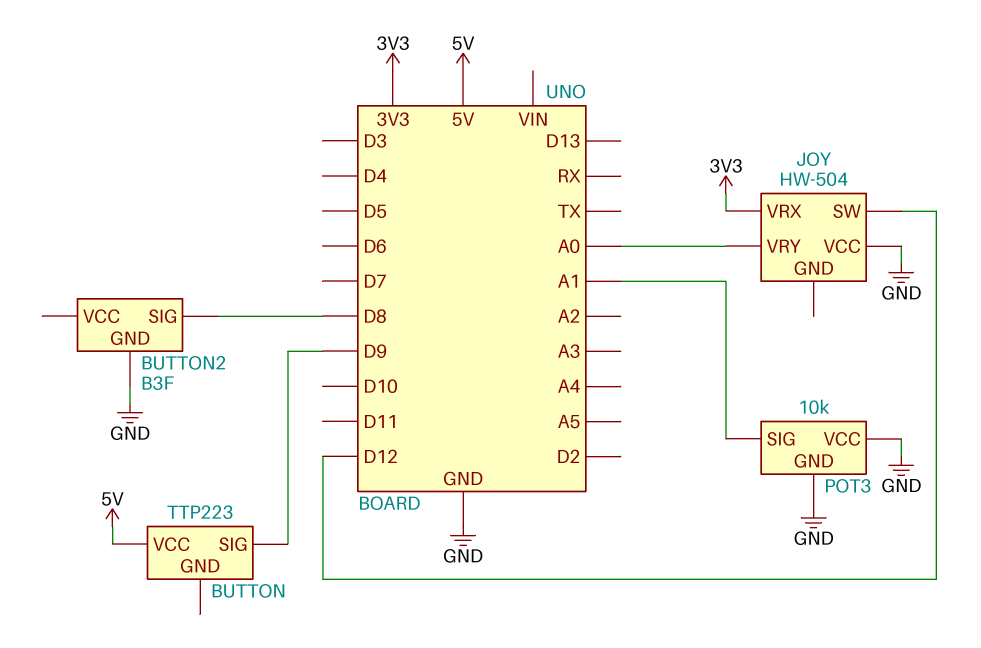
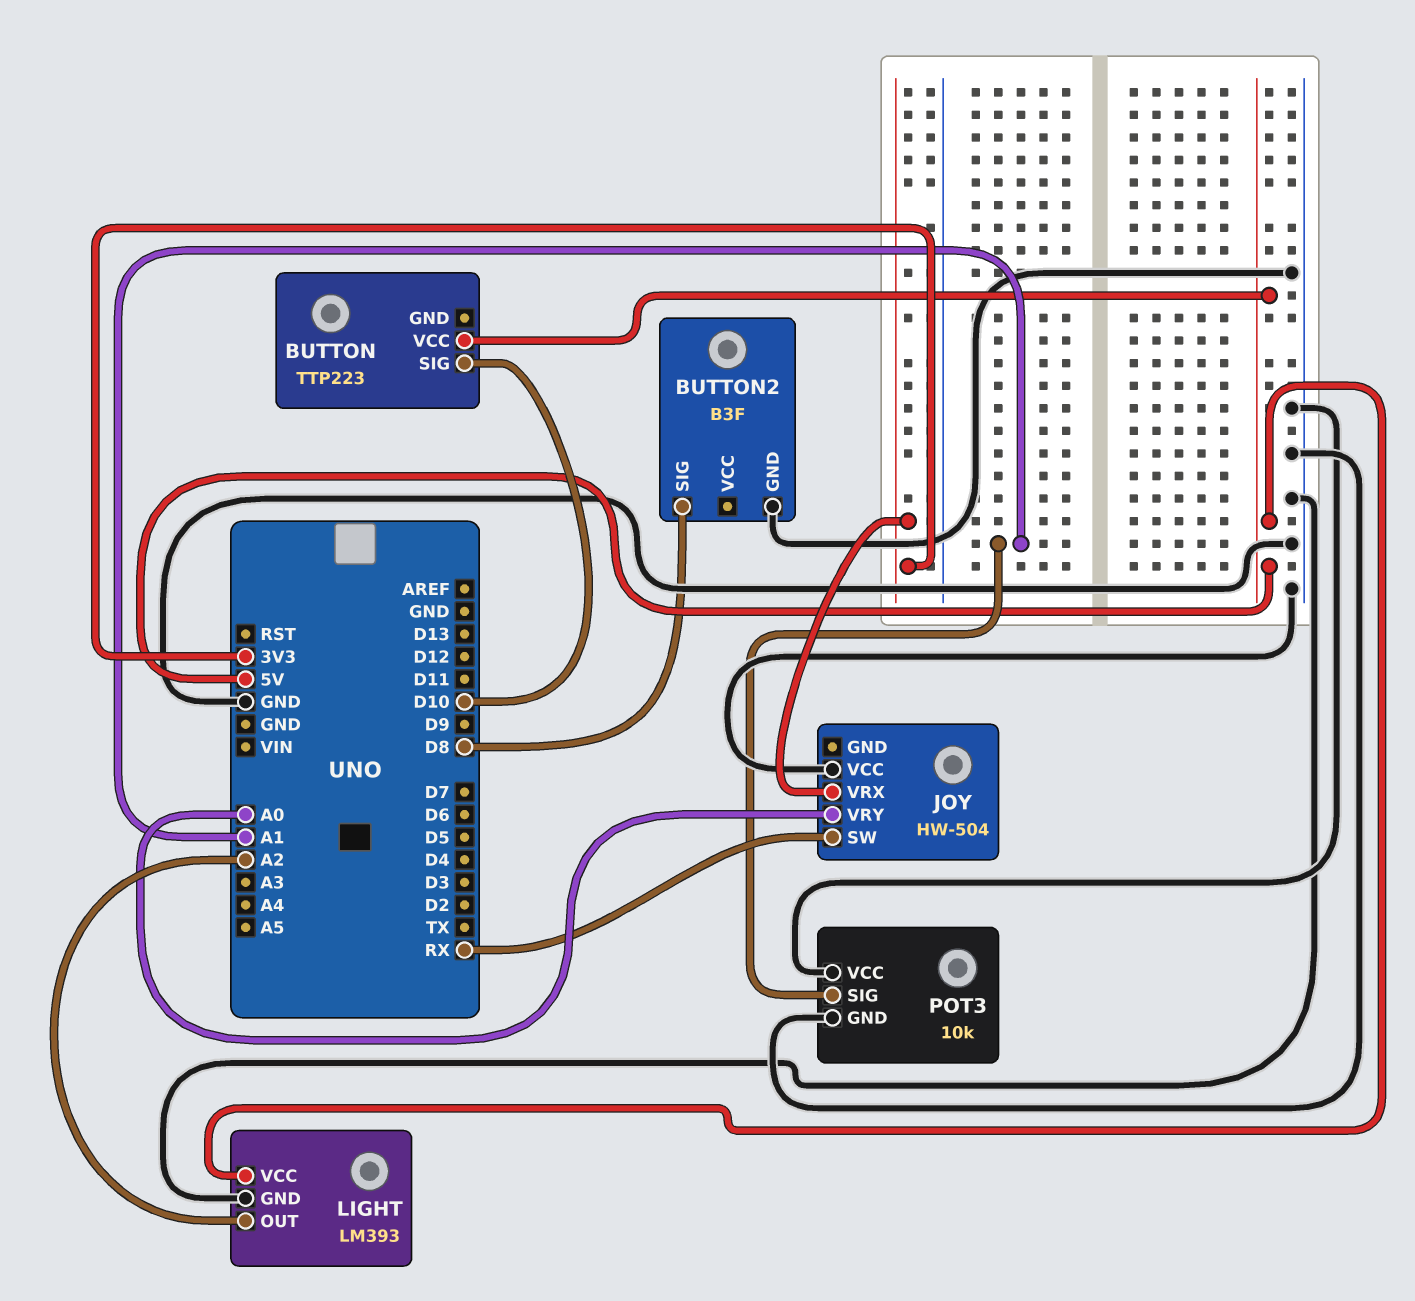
BUTTON pin SIG: D9 -> D10
JOY pin SW: D12 -> RX
LIGHT: none -> LM393
LIGHT pin GND: none -> GND
LIGHT pin OUT: none -> A2
LIGHT pin VCC: none -> 5V

